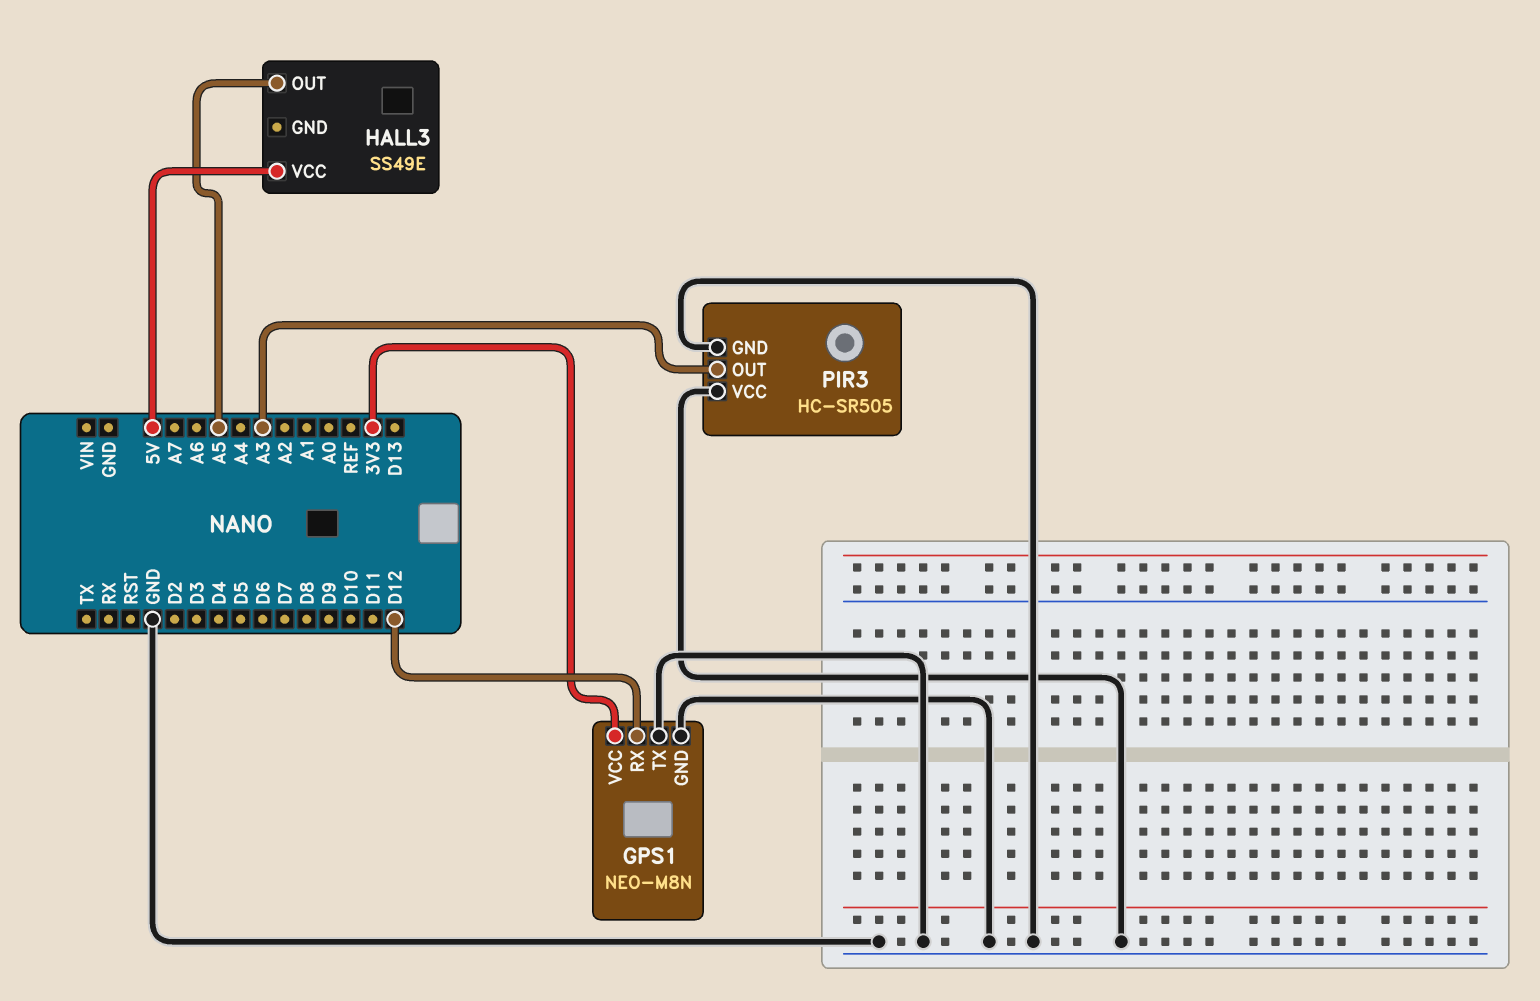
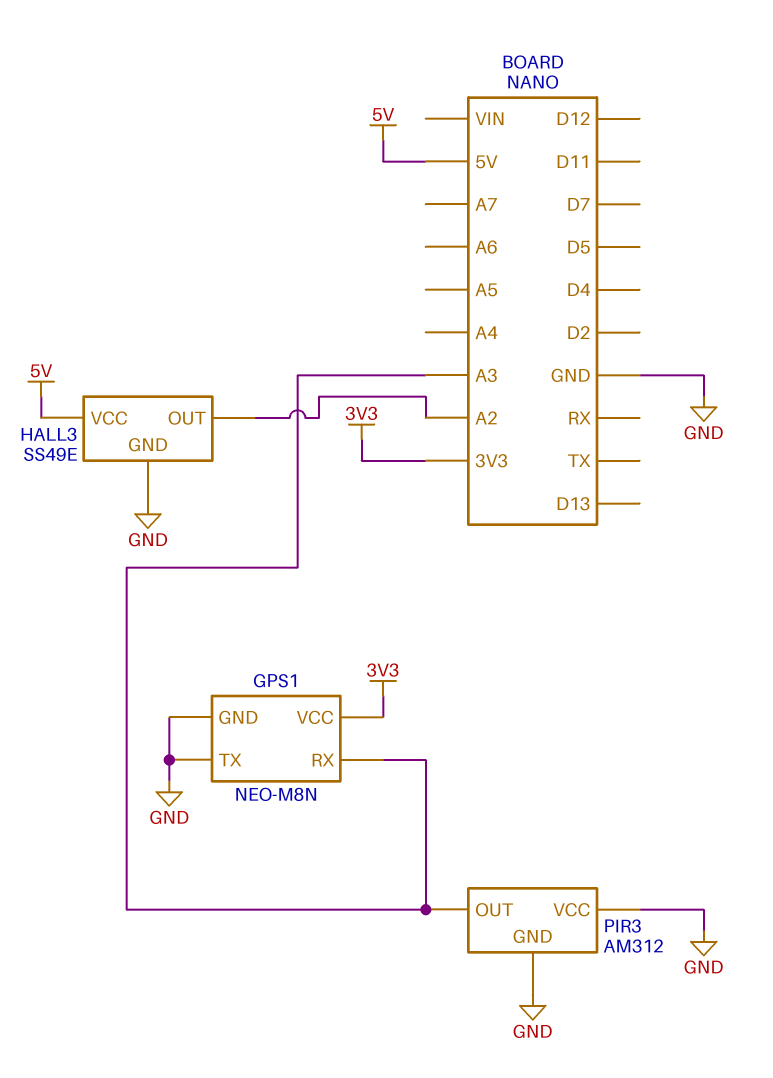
GPS1 pin RX: D12 -> A3
HALL3 pin GND: none -> GND
HALL3 pin OUT: A5 -> A2
PIR3: HC-SR505 -> AM312

